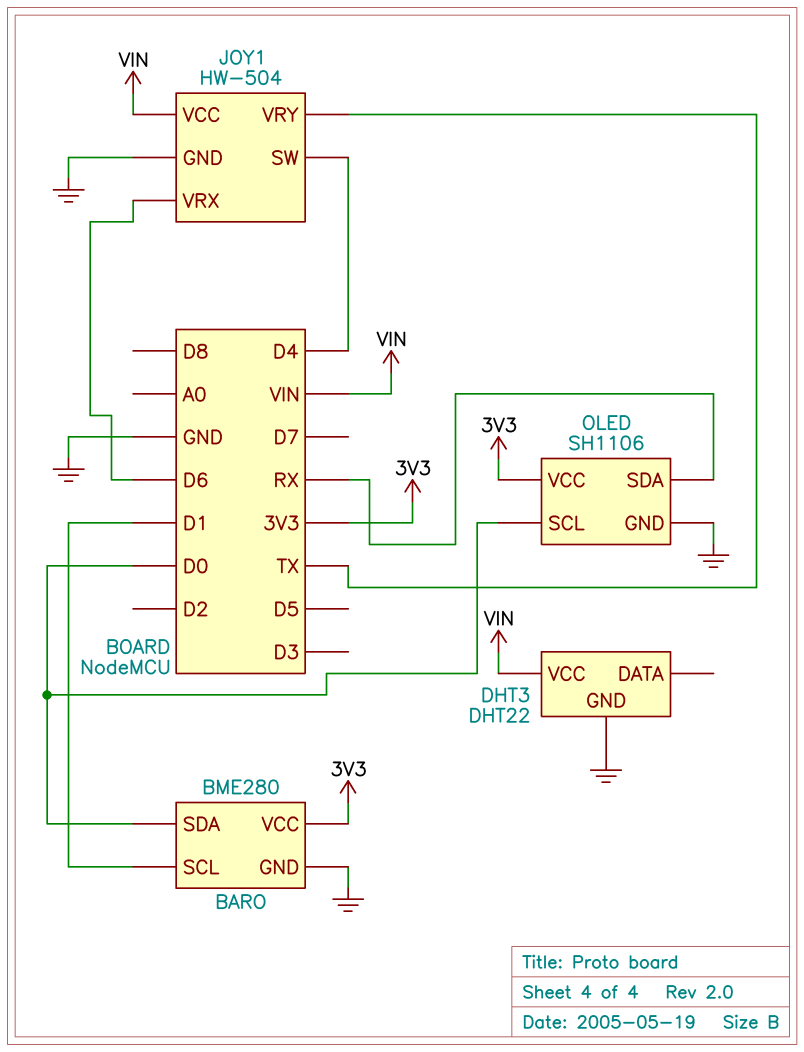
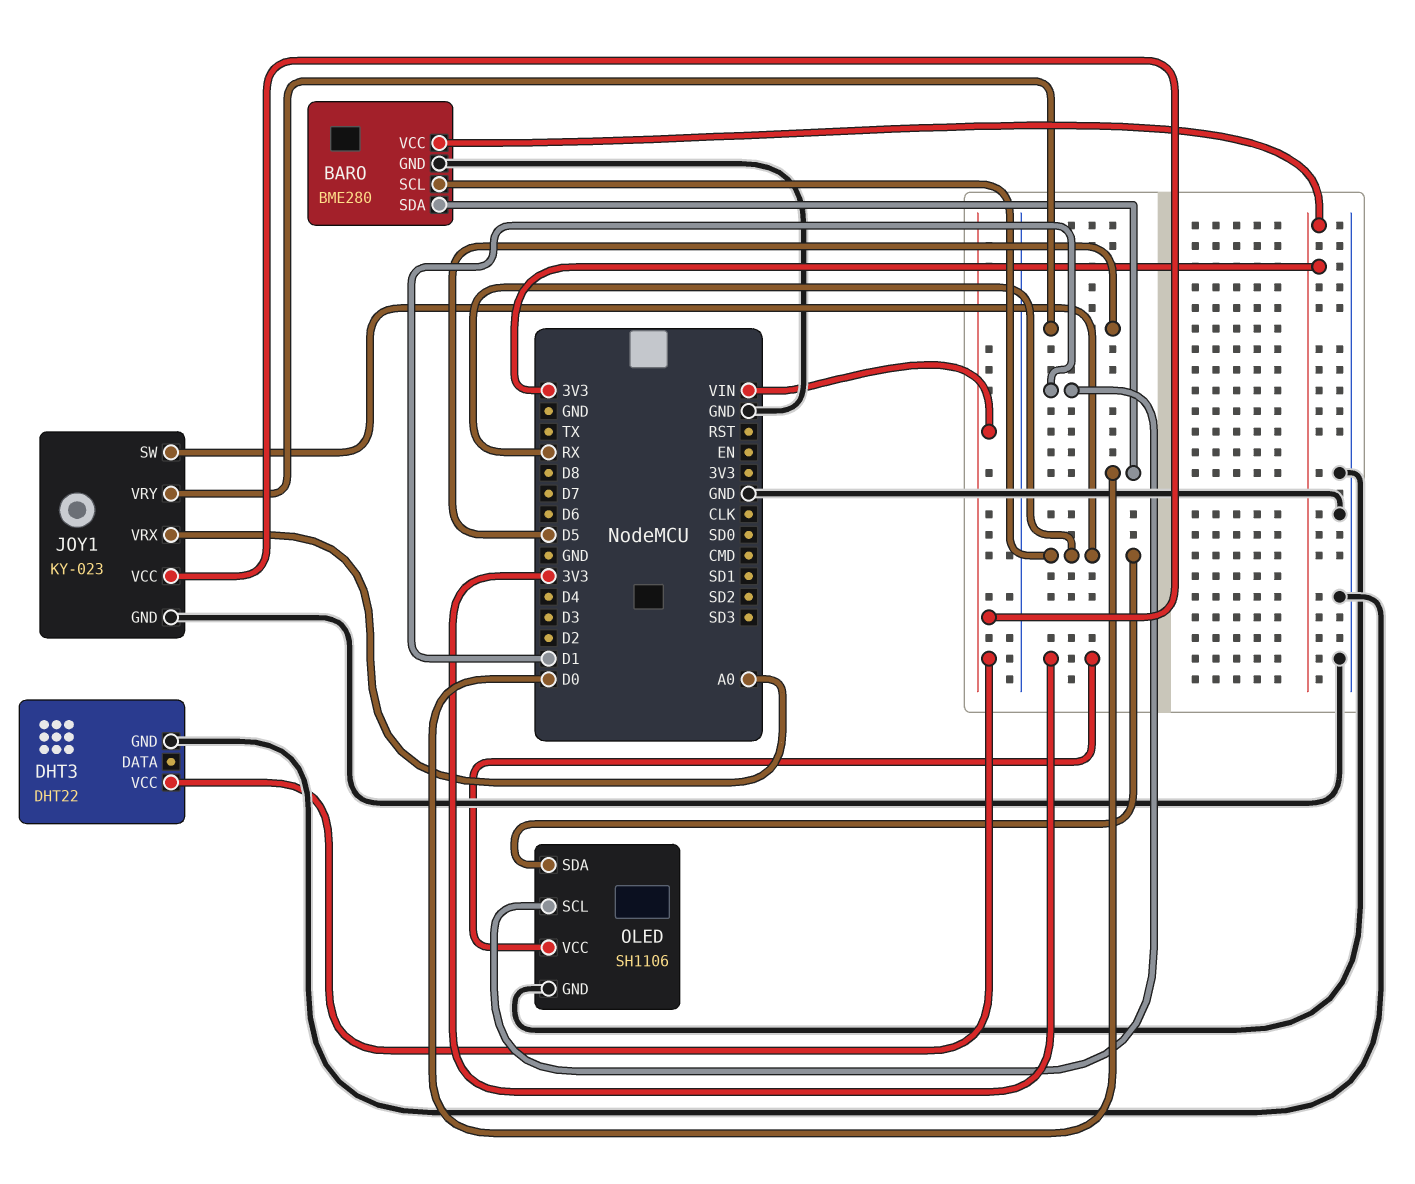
BARO pin SCL: D1 -> RX
JOY1: HW-504 -> KY-023
JOY1 pin SW: D4 -> RX
JOY1 pin VRX: D6 -> A0
JOY1 pin VRY: TX -> D5
OLED pin SCL: D0 -> D1

